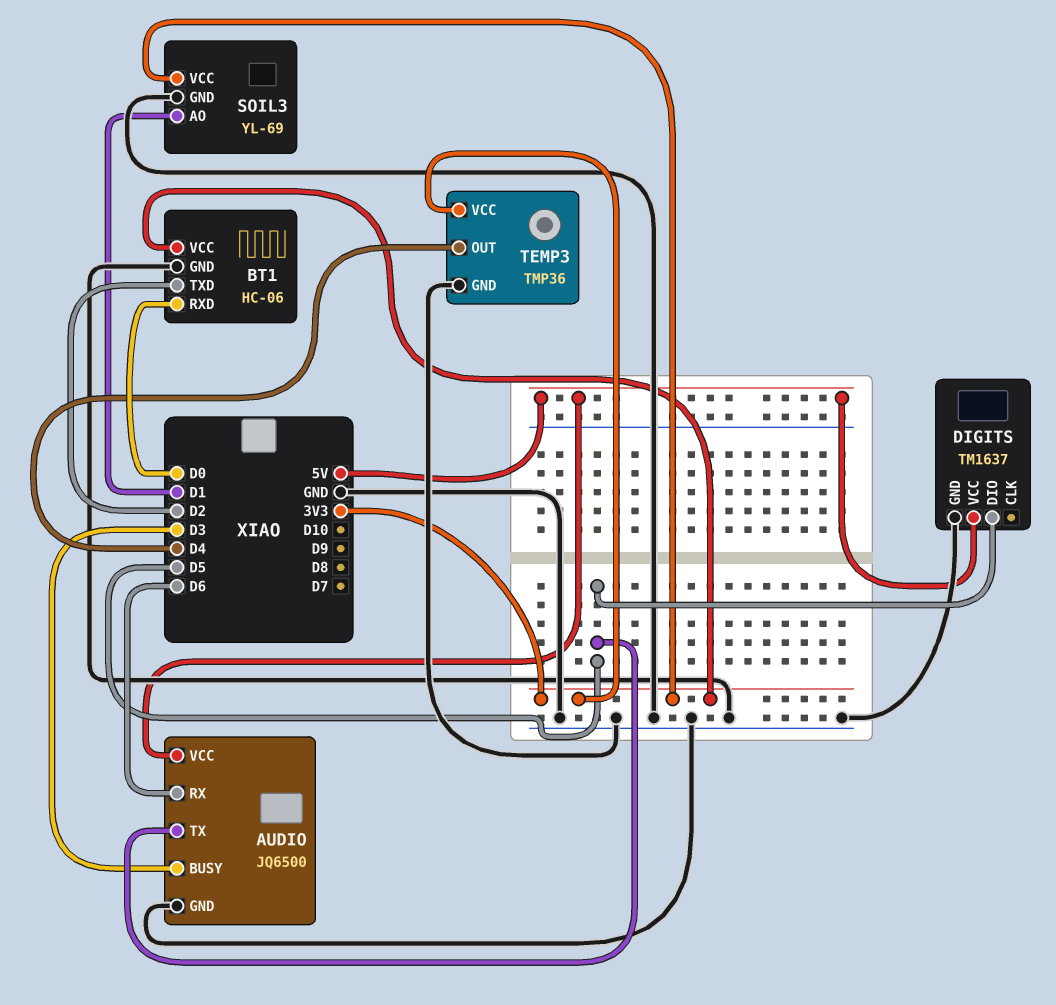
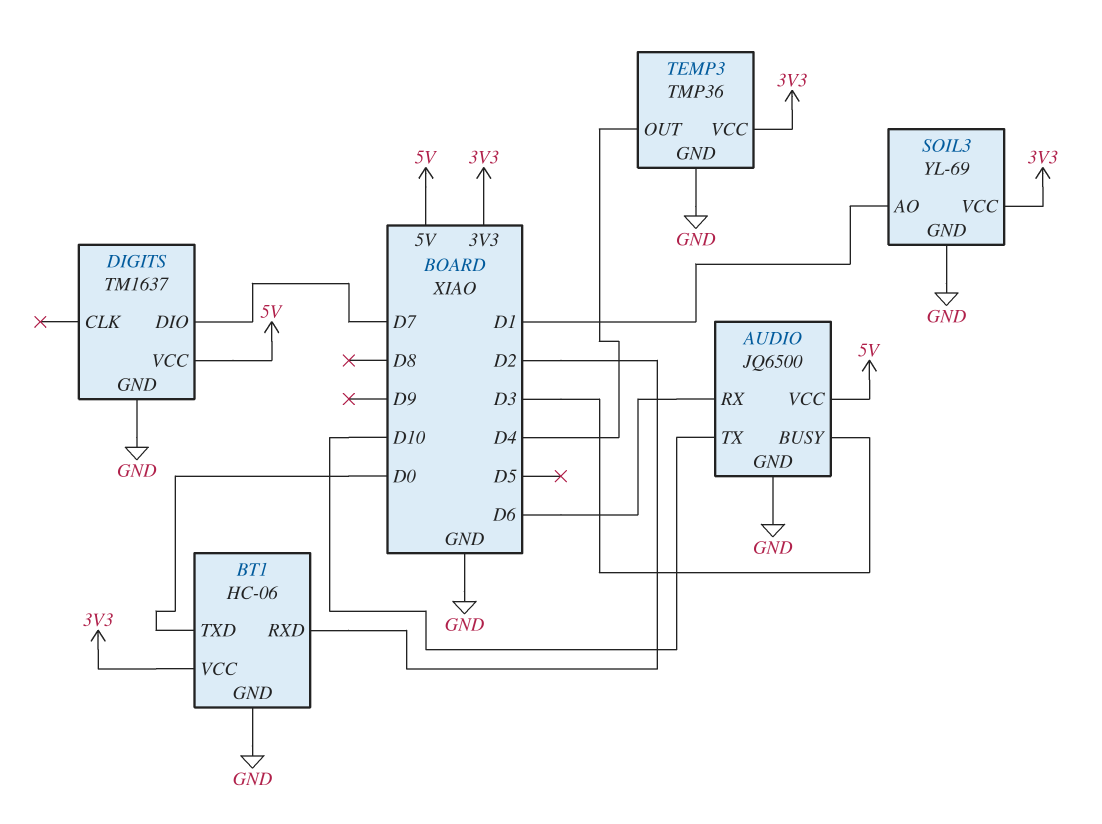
AUDIO pin TX: D5 -> D10
BT1 pin RXD: D0 -> D2
BT1 pin TXD: D2 -> D0
DIGITS pin DIO: D5 -> D7

